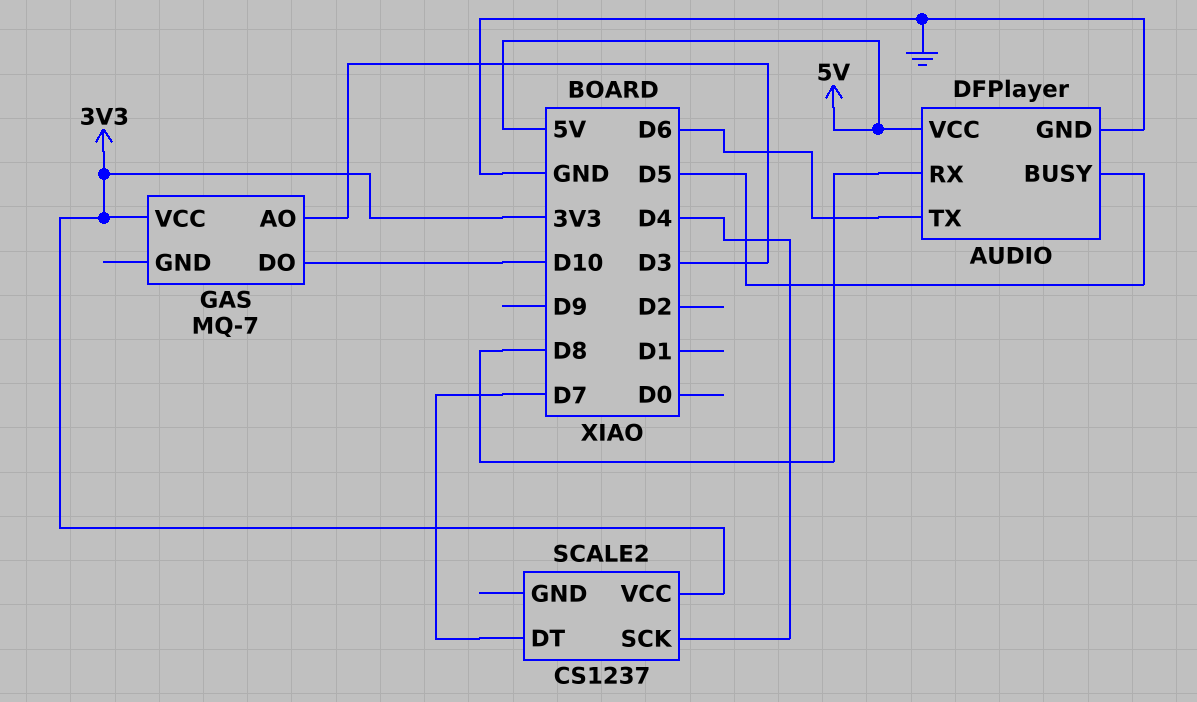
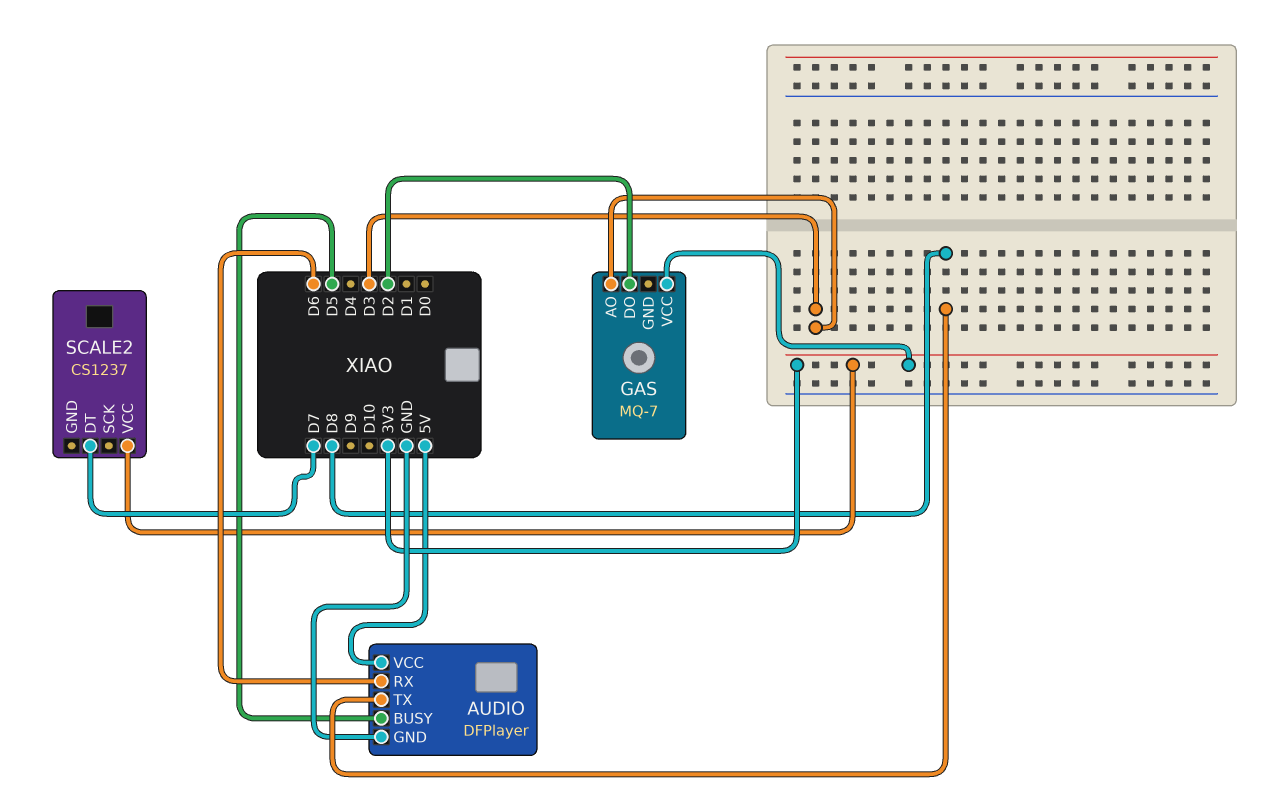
AUDIO pin RX: D8 -> D6
AUDIO pin TX: D6 -> D8
GAS pin DO: D10 -> D2
SCALE2 pin SCK: D4 -> none

